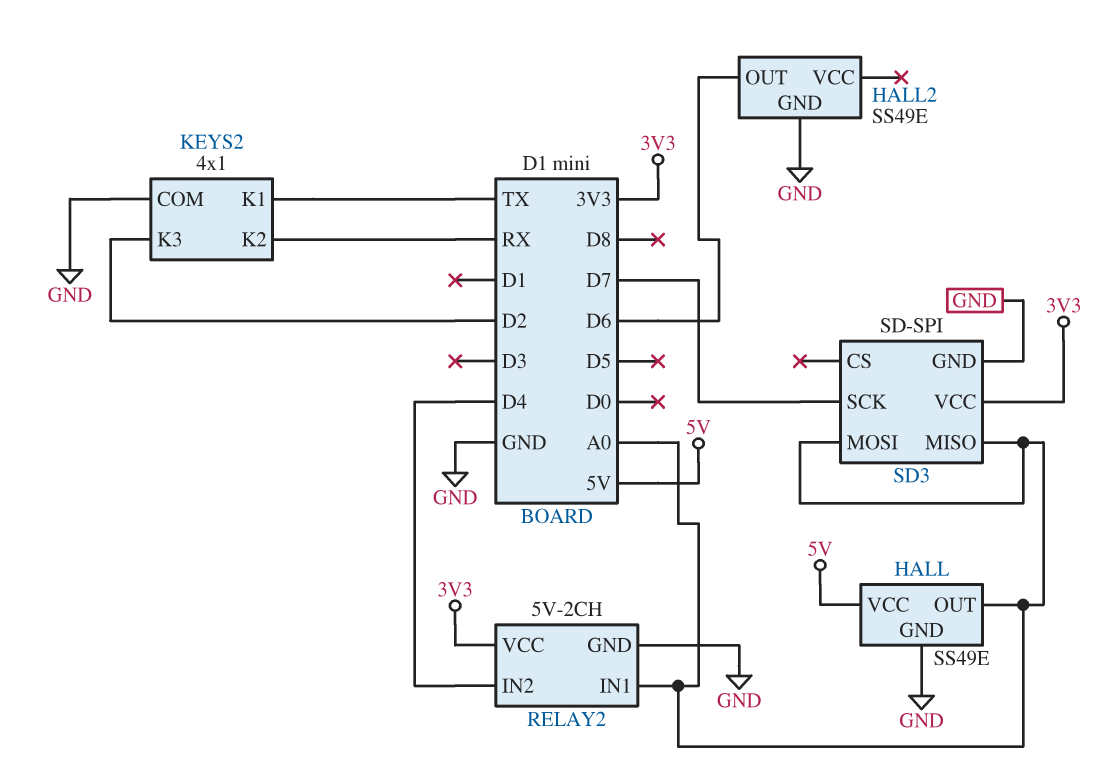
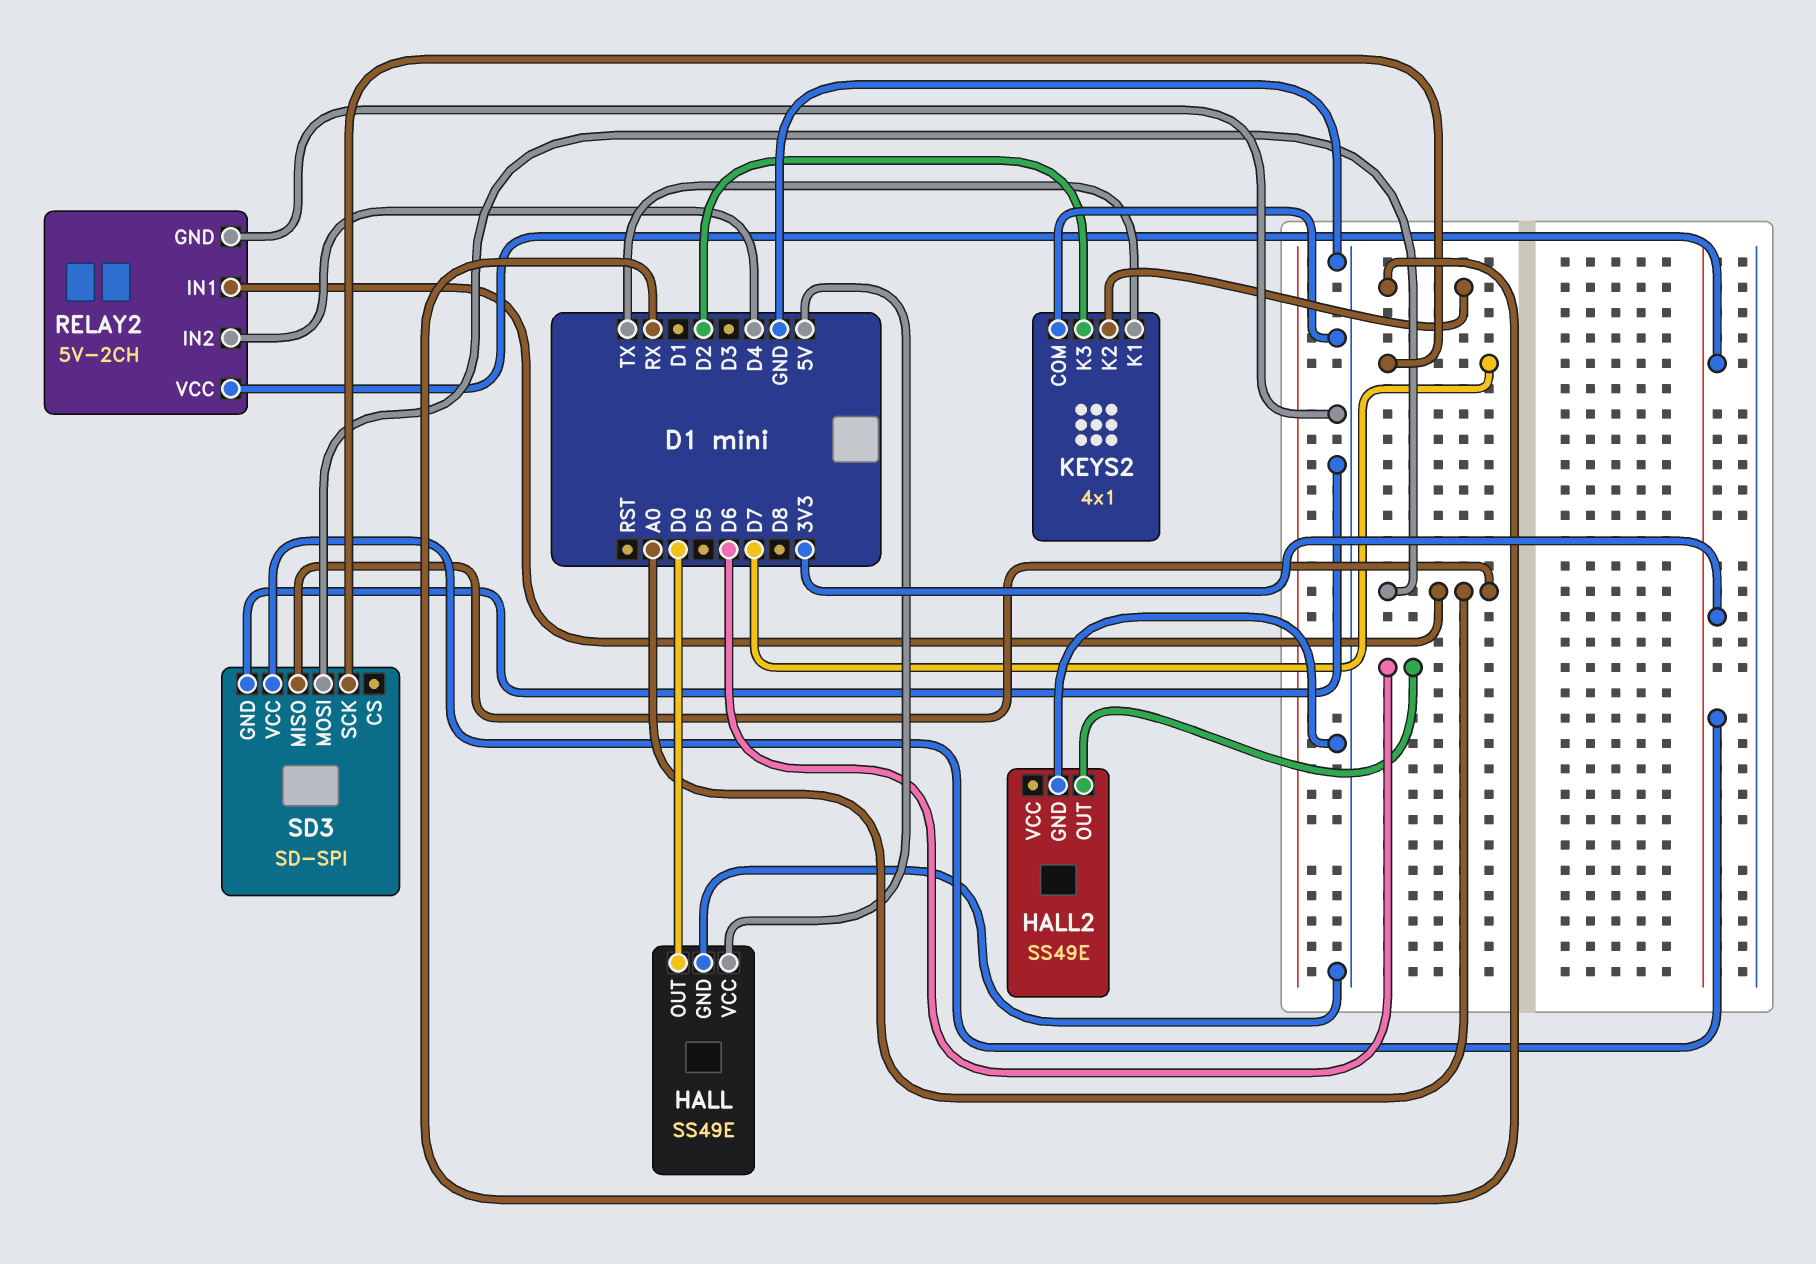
HALL pin OUT: A0 -> D0

